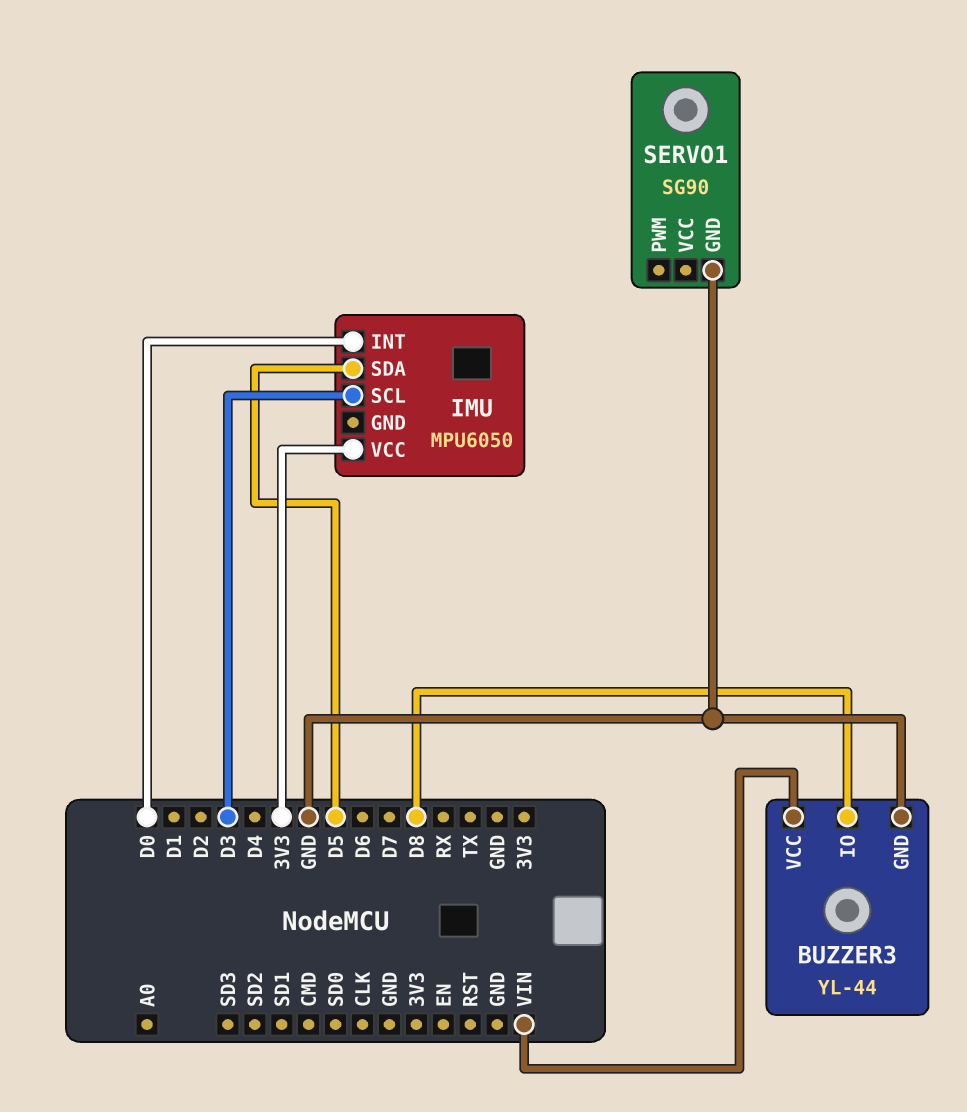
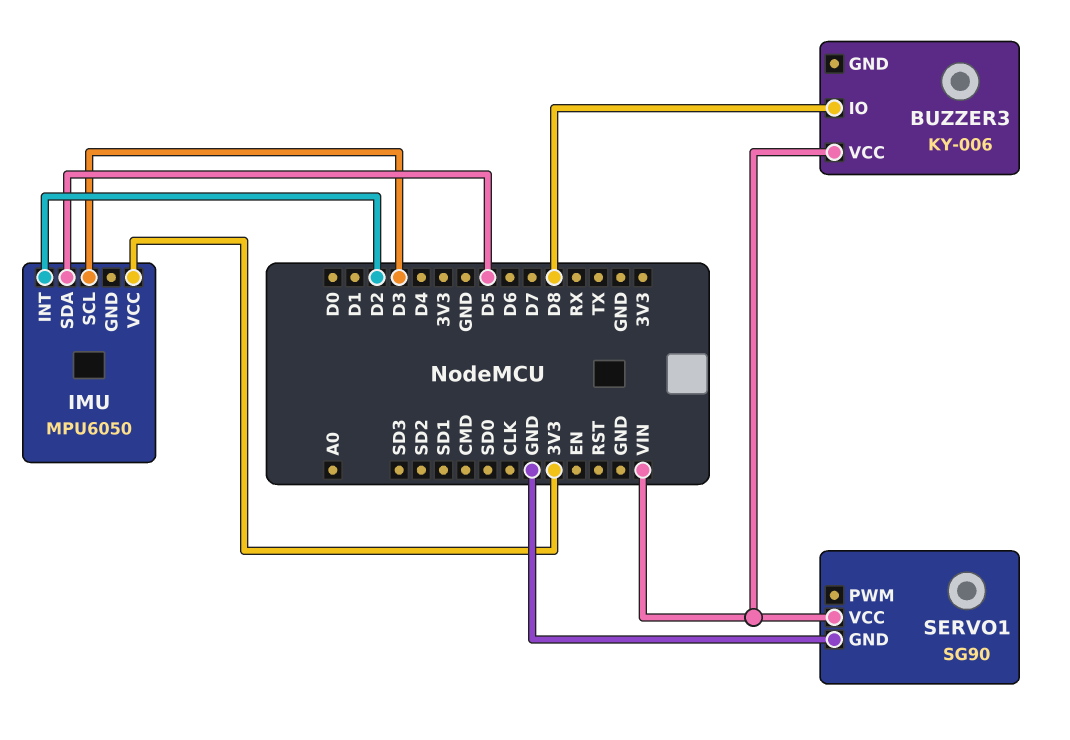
BUZZER3: YL-44 -> KY-006
BUZZER3 pin GND: GND -> none
IMU pin INT: D0 -> D2
SERVO1 pin VCC: none -> VIN

